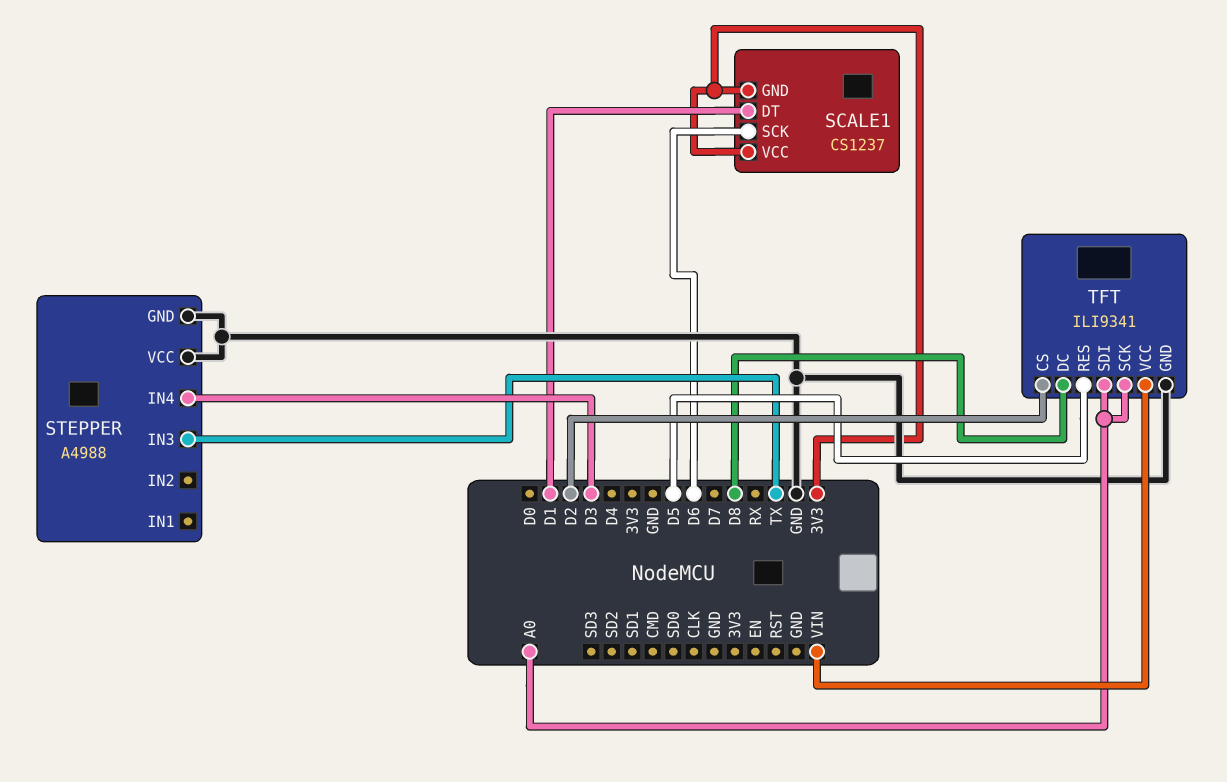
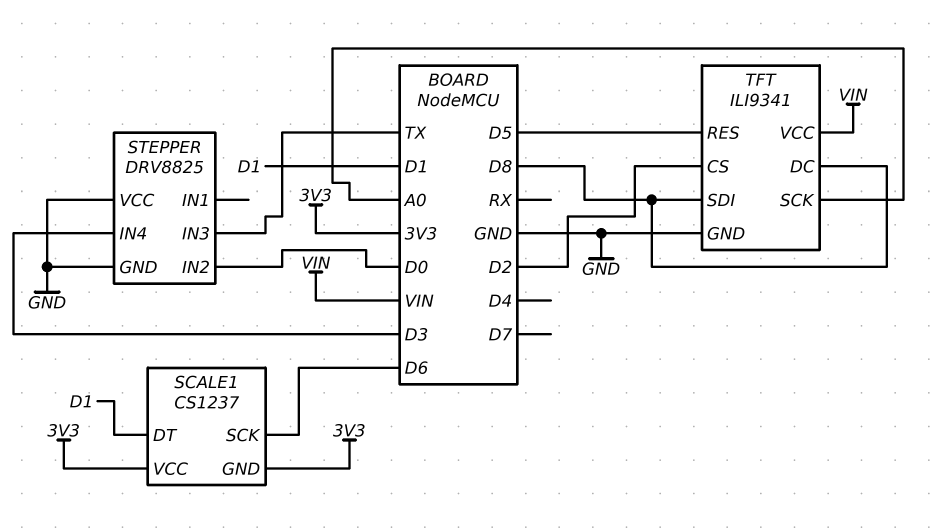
STEPPER: A4988 -> DRV8825
STEPPER pin IN2: none -> D0
TFT pin SDI: A0 -> D8

